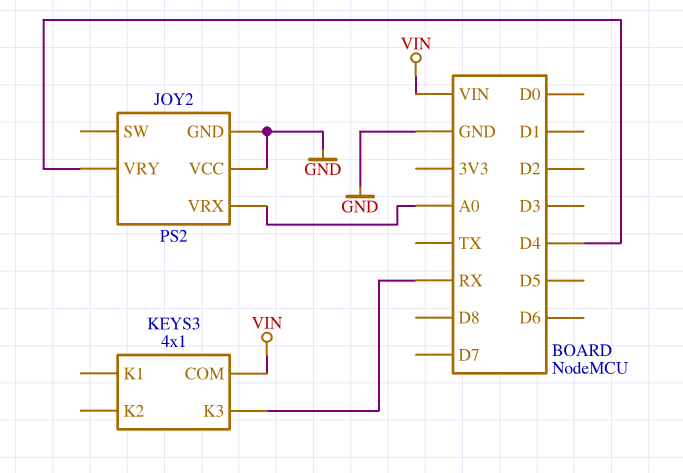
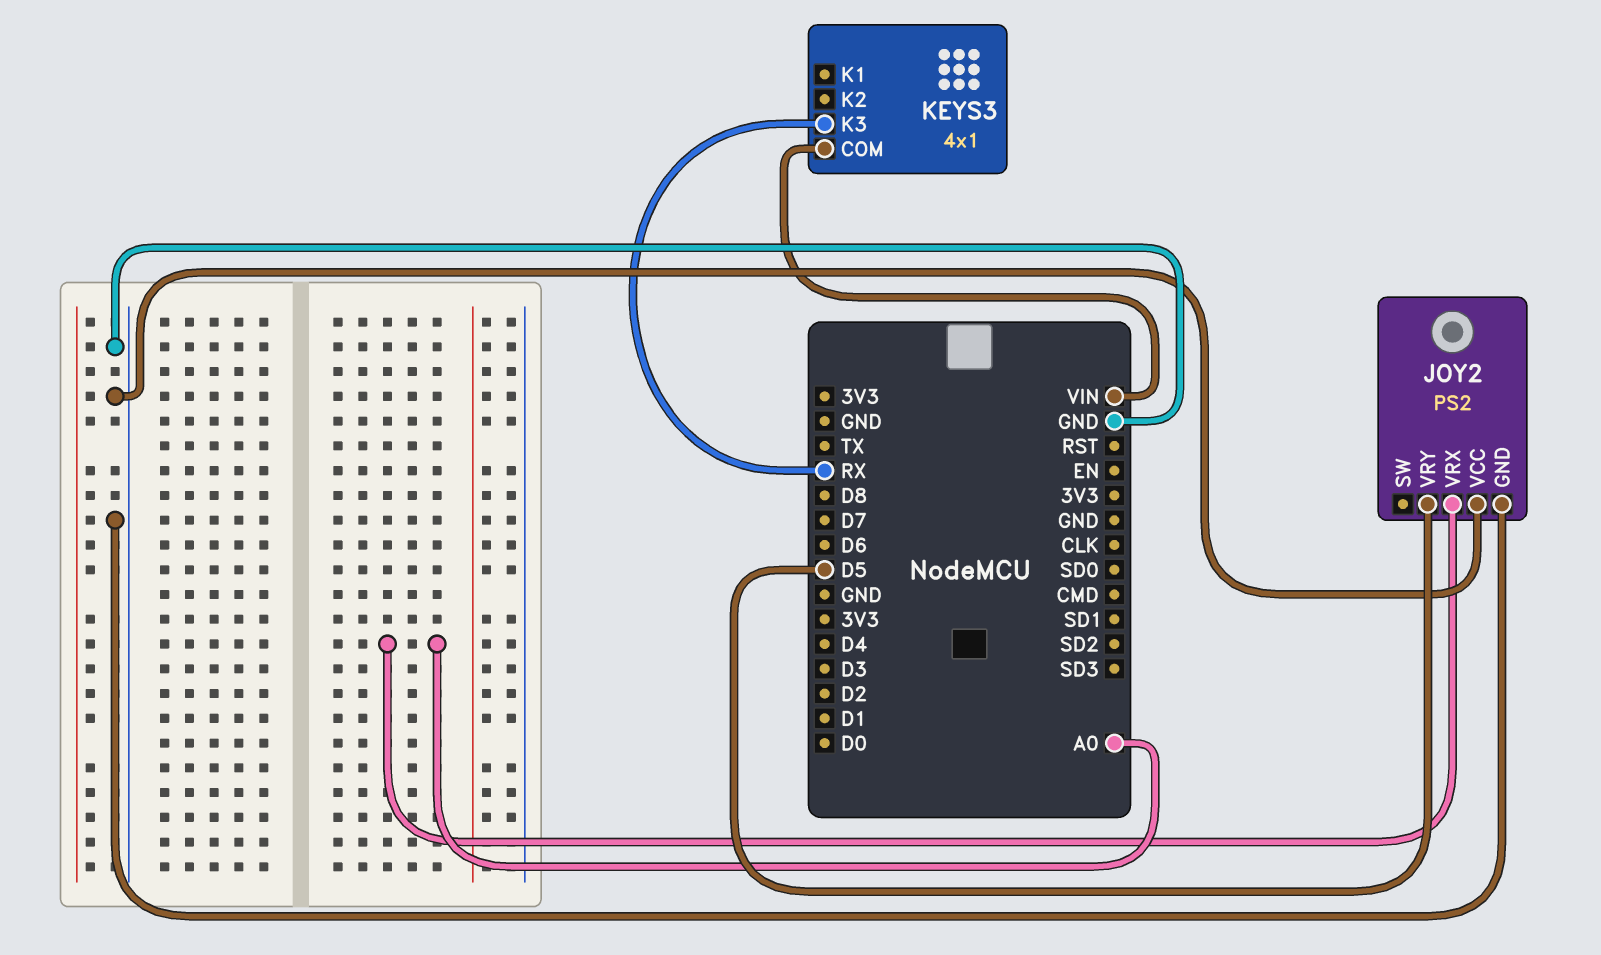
JOY2 pin VRY: D4 -> D5

